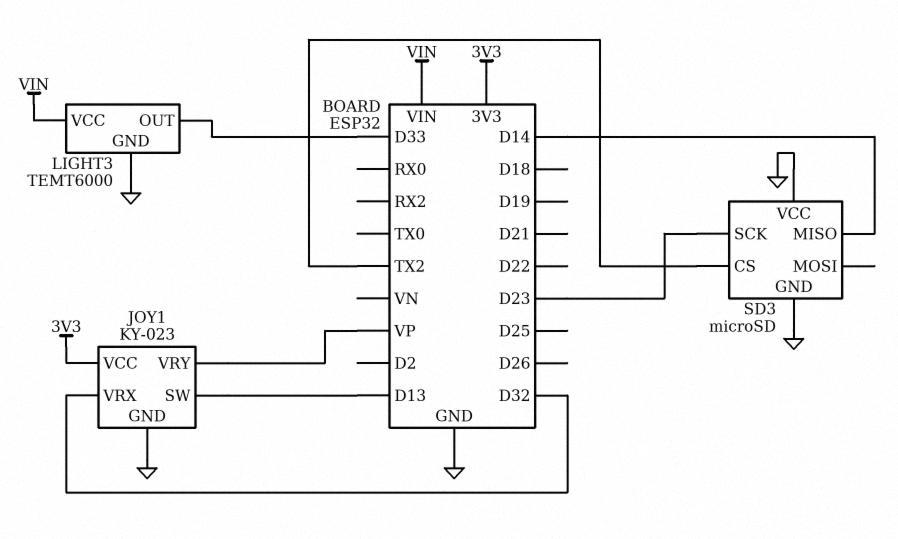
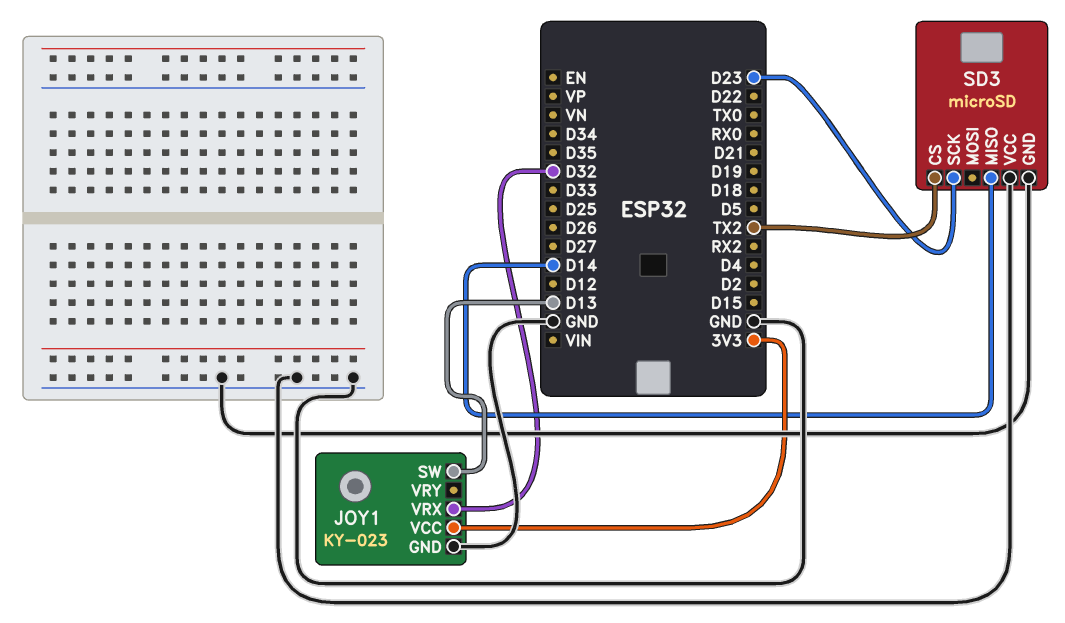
JOY1 pin VRY: VP -> none
LIGHT3: TEMT6000 -> none
LIGHT3 pin GND: GND -> none
LIGHT3 pin OUT: D33 -> none
LIGHT3 pin VCC: VIN -> none

